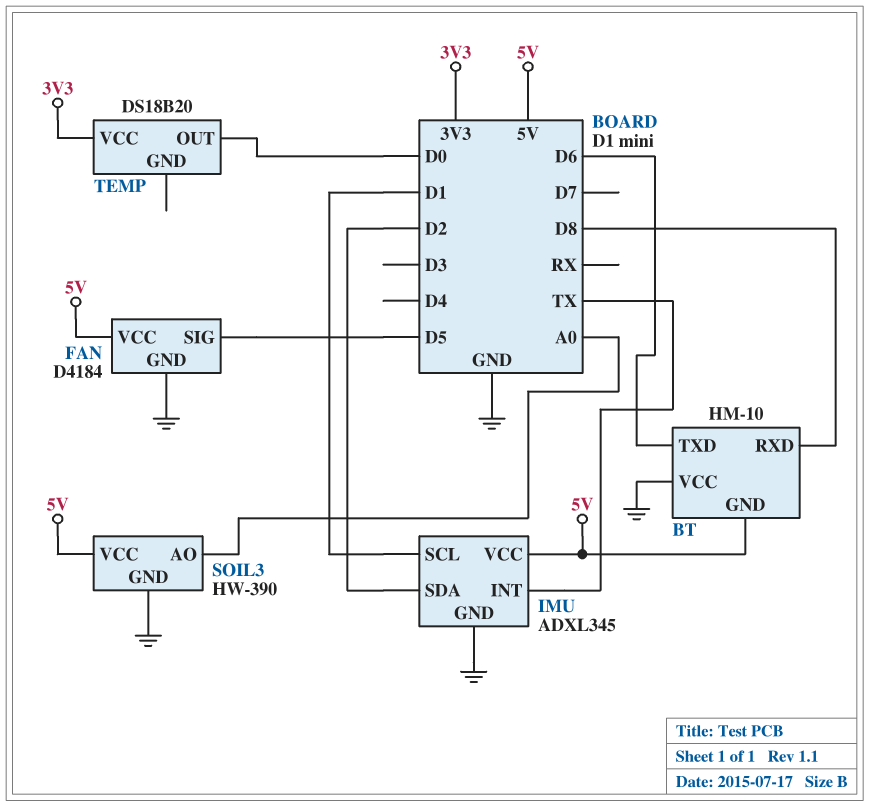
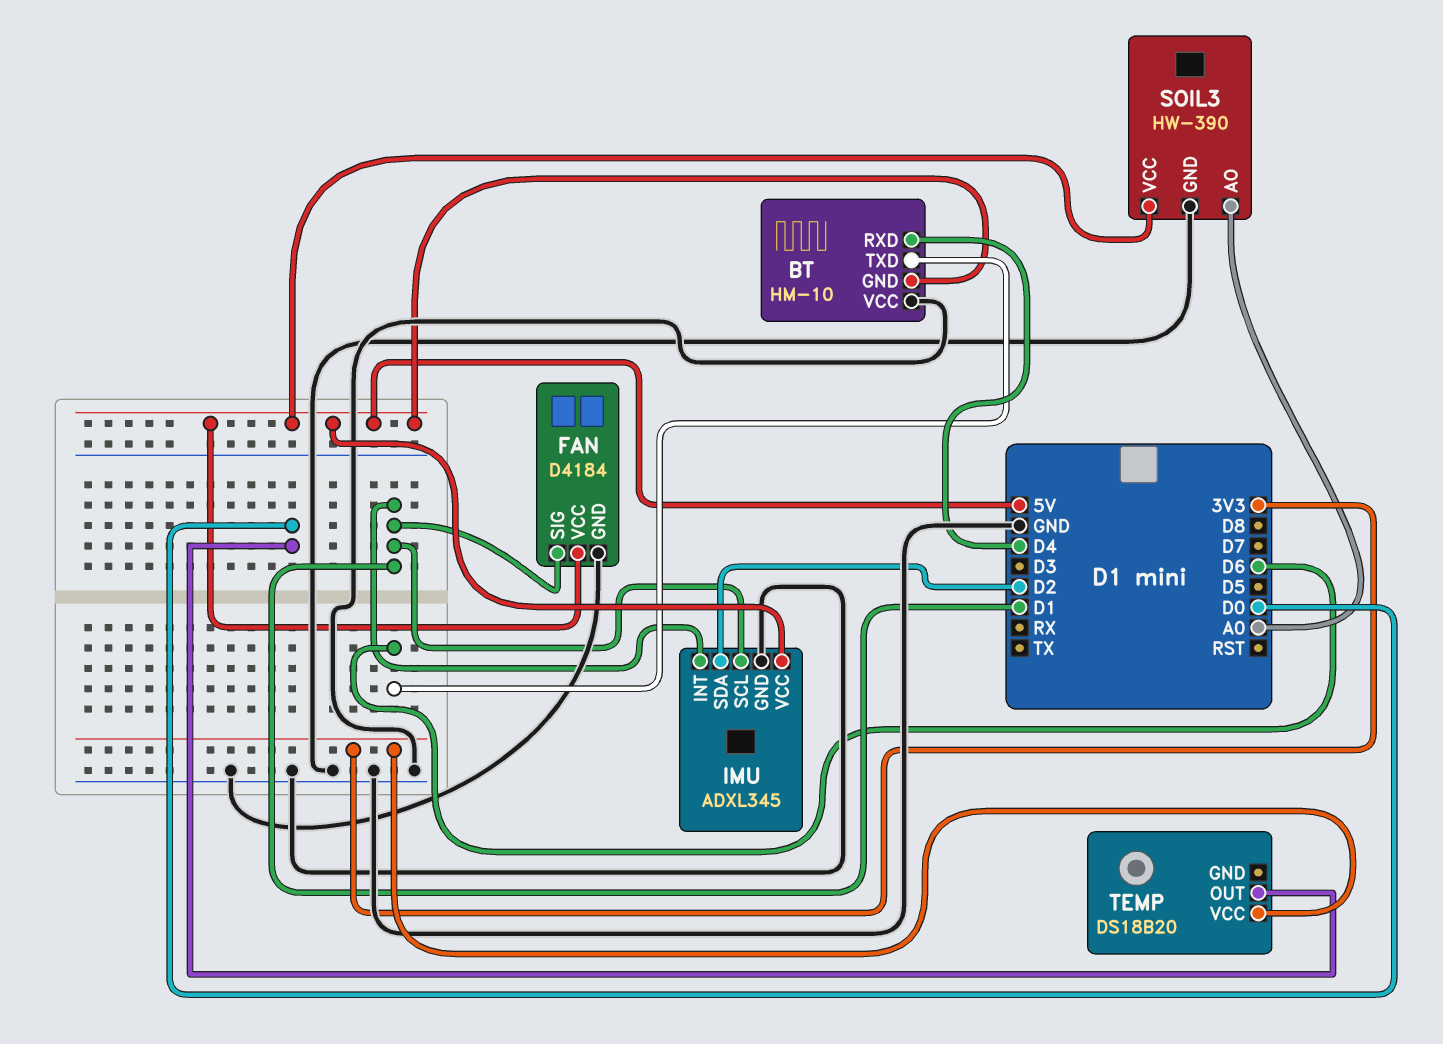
BT pin RXD: D8 -> D4
FAN pin SIG: D5 -> D1
IMU pin INT: TX -> D1

